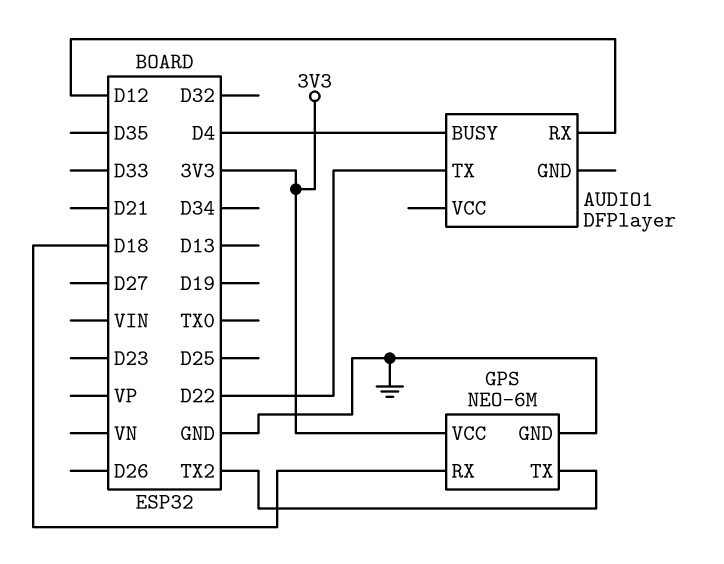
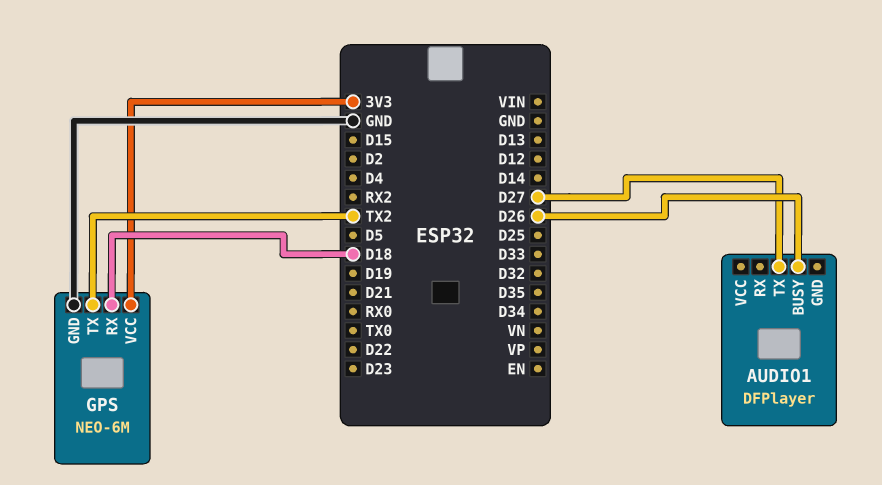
AUDIO1 pin BUSY: D4 -> D26
AUDIO1 pin RX: D12 -> none
AUDIO1 pin TX: D22 -> D27

